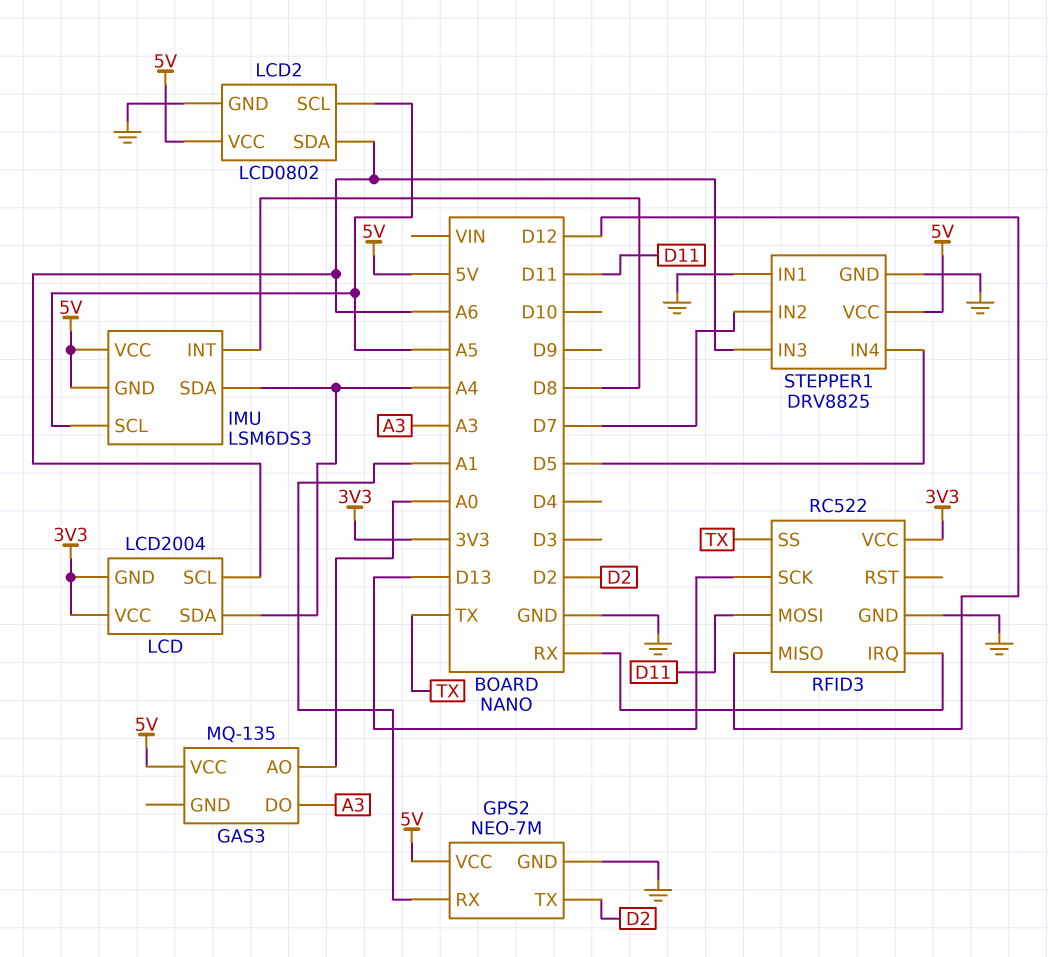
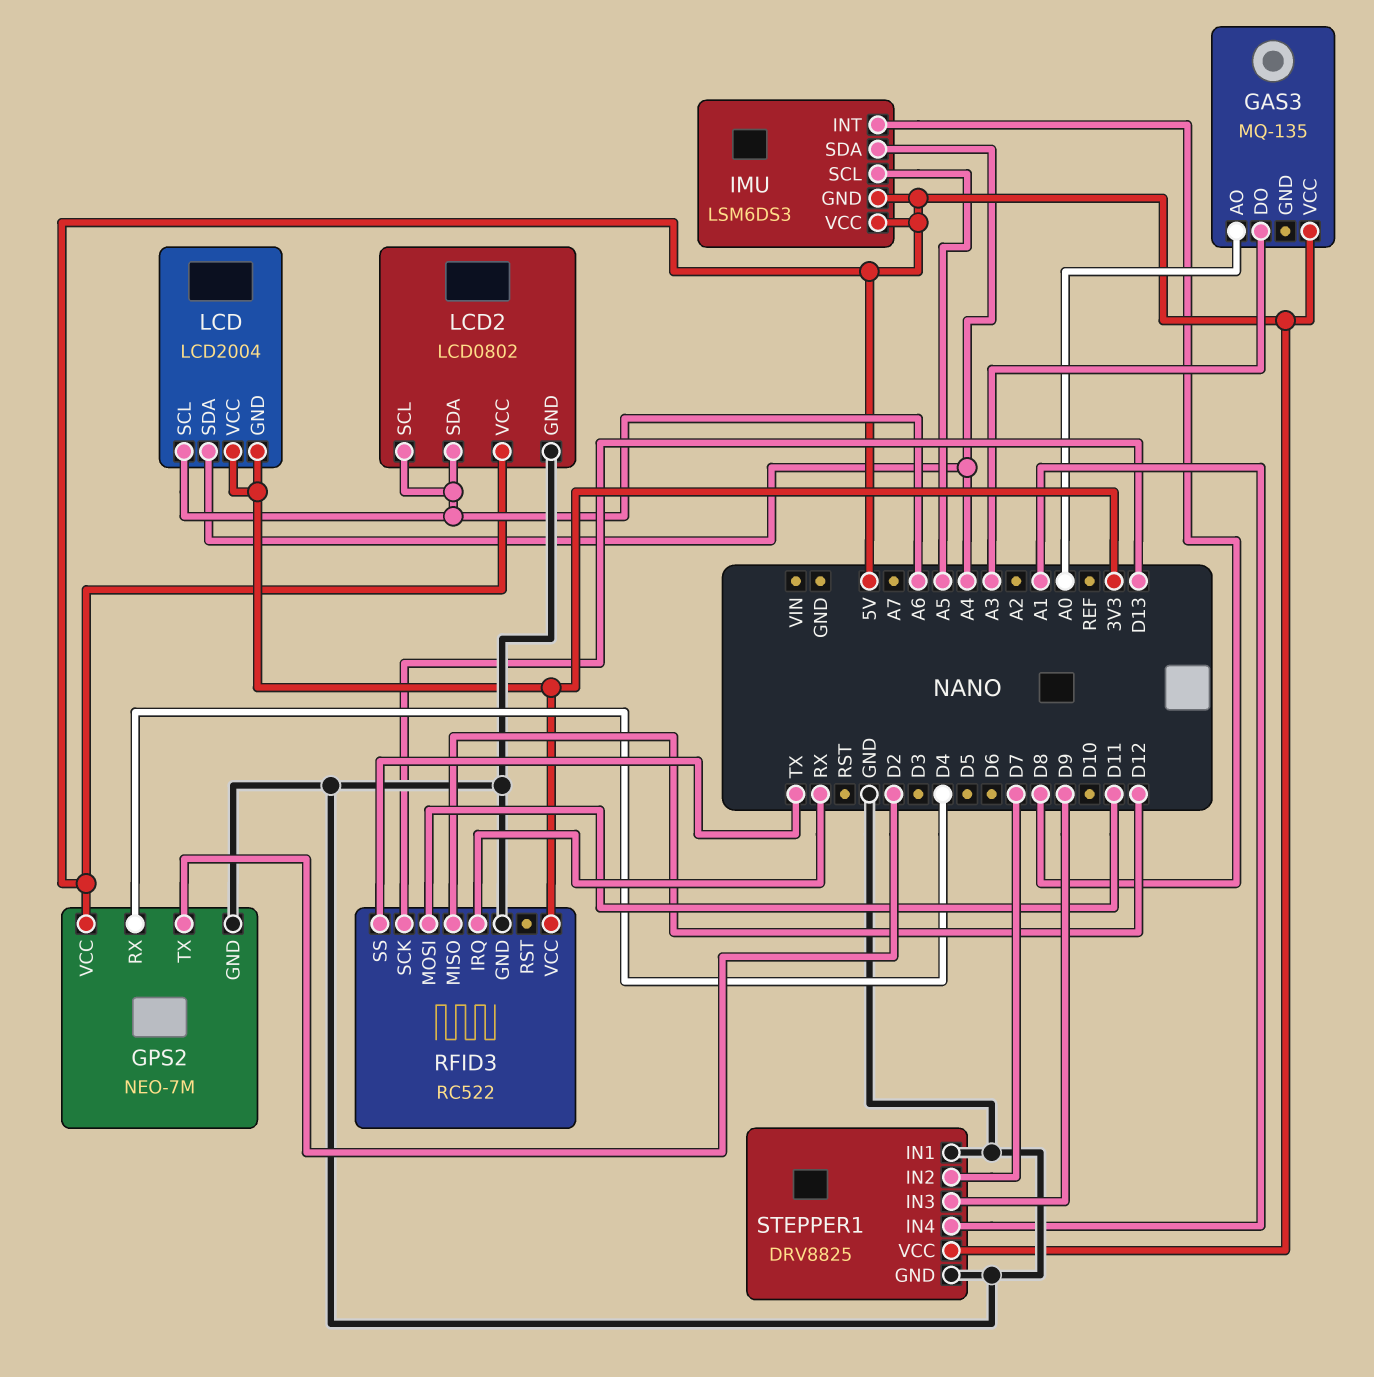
GPS2 pin RX: A1 -> D4
LCD2 pin SCL: A5 -> A6
STEPPER1 pin IN3: A6 -> D9
STEPPER1 pin IN4: D5 -> A1

